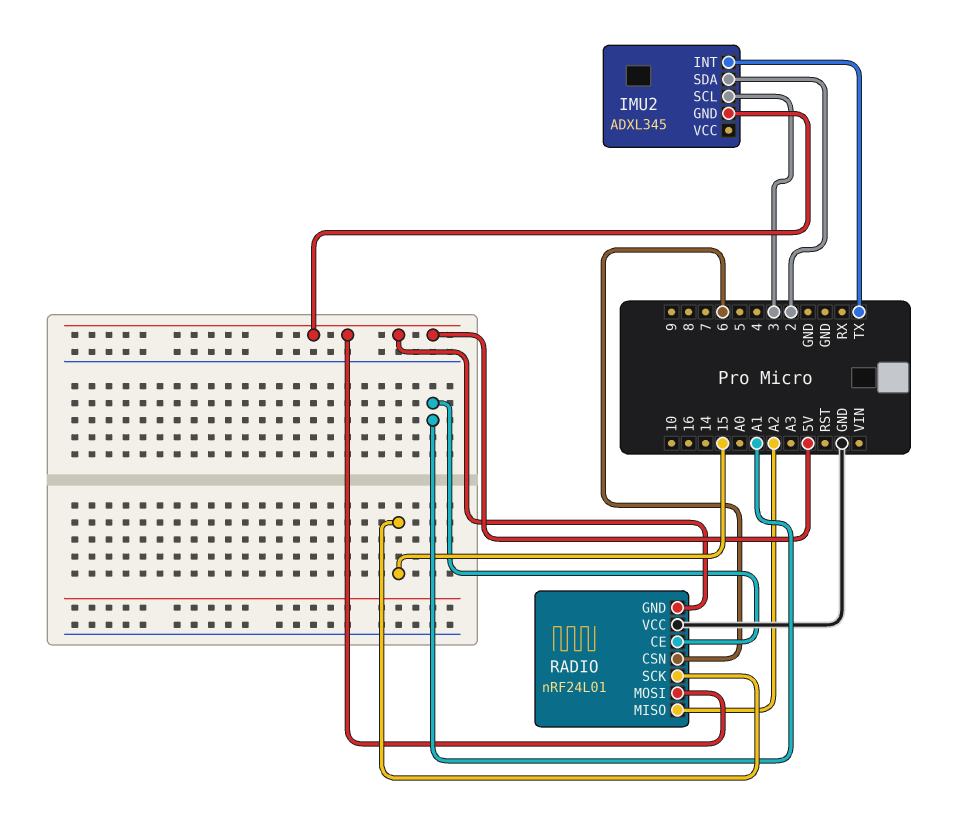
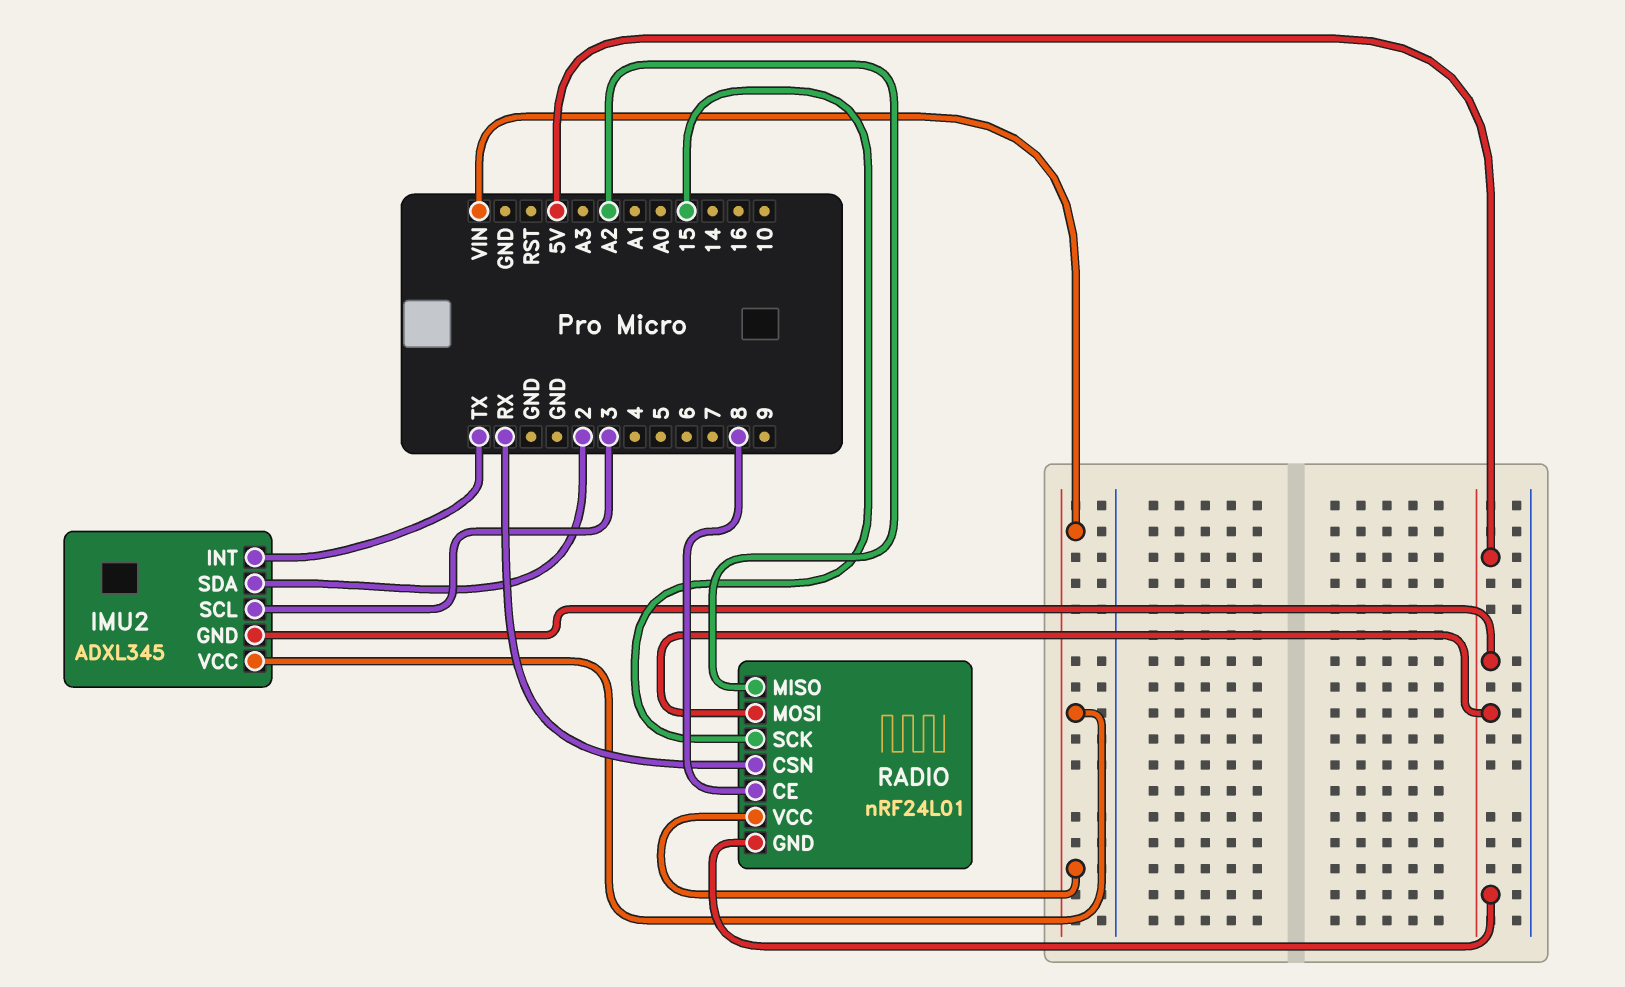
IMU2 pin VCC: none -> VIN
RADIO pin CE: A1 -> 8
RADIO pin CSN: 6 -> RX
RADIO pin VCC: GND -> VIN

